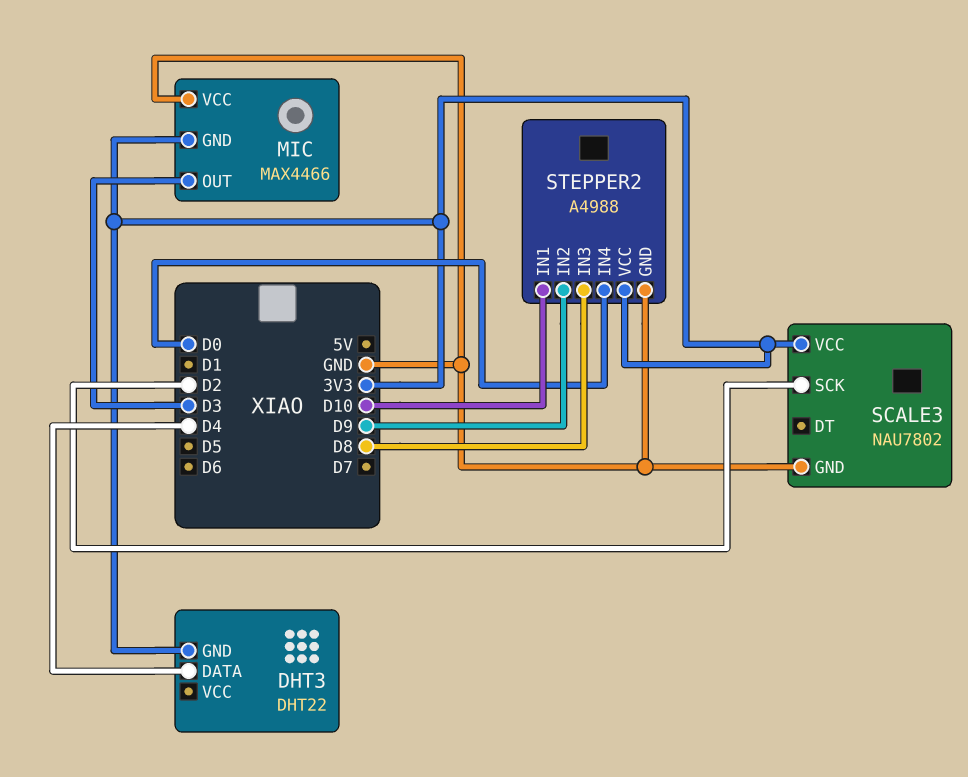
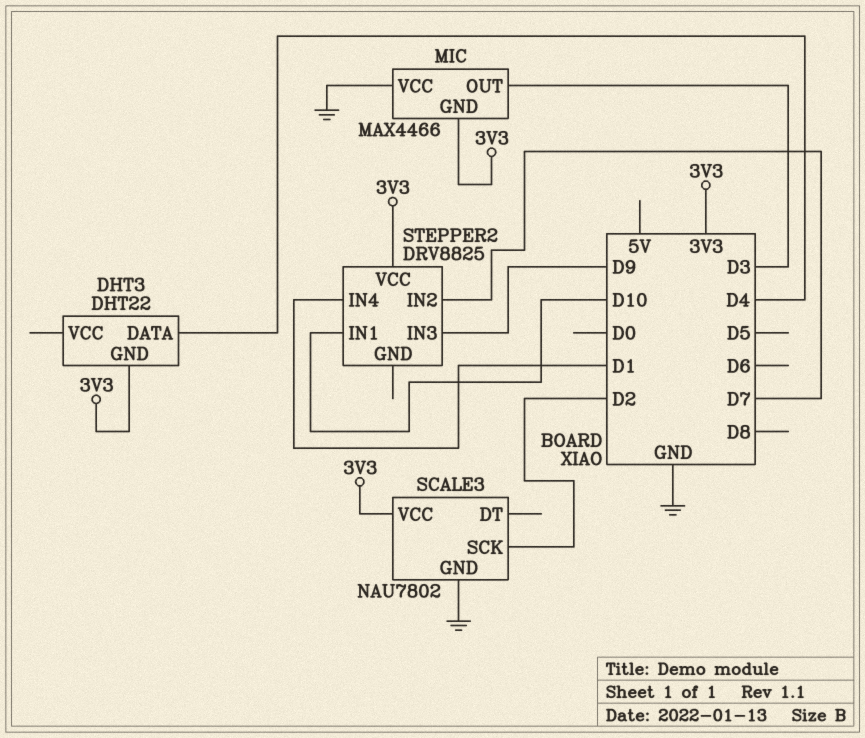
STEPPER2: A4988 -> DRV8825
STEPPER2 pin GND: GND -> none
STEPPER2 pin IN2: D9 -> D7
STEPPER2 pin IN3: D8 -> D9
STEPPER2 pin IN4: D0 -> D1

